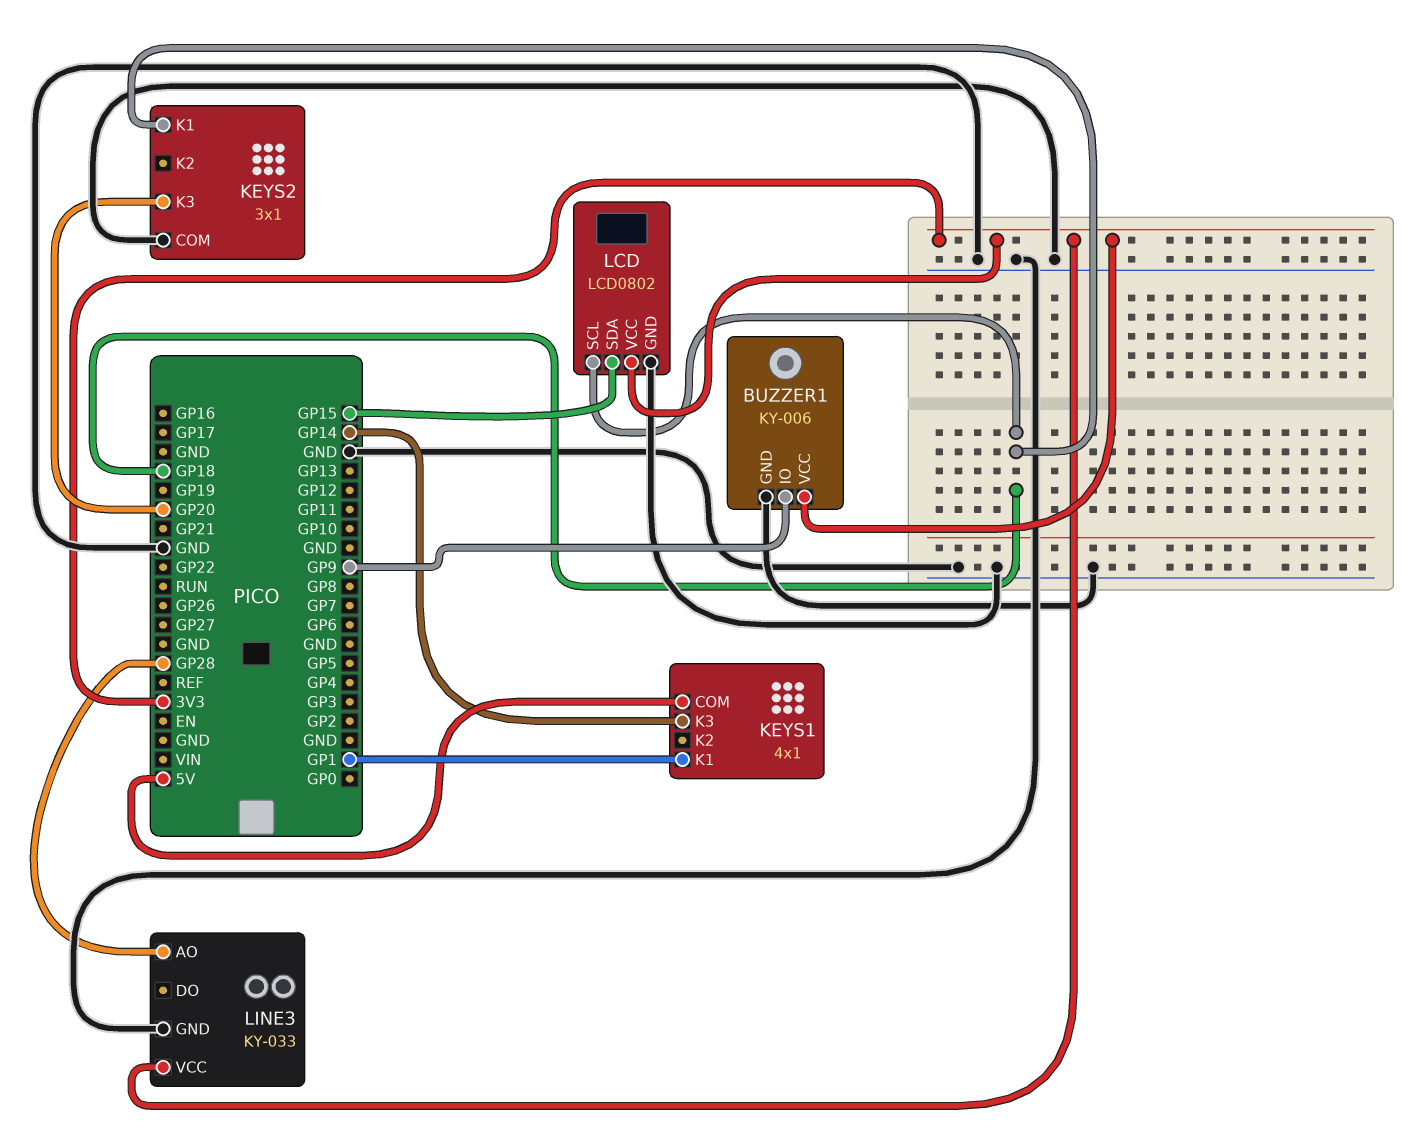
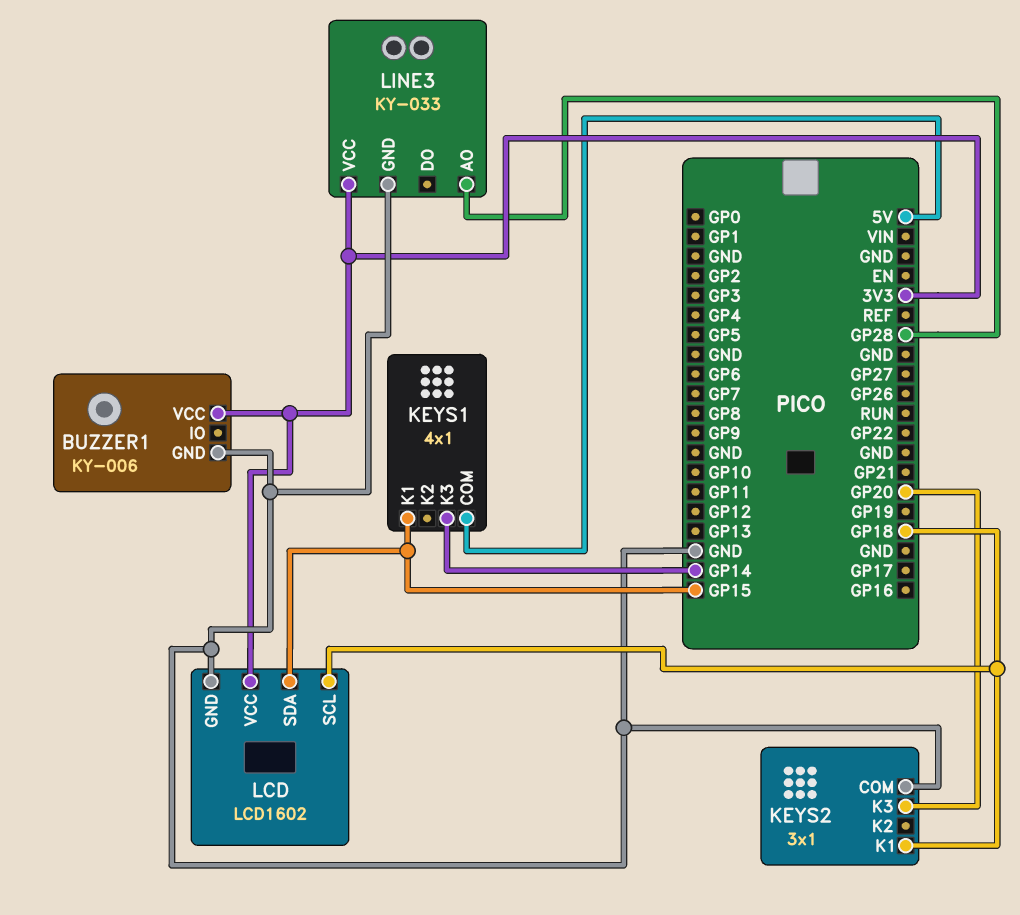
BUZZER1 pin IO: GP9 -> none
KEYS1 pin K1: GP1 -> GP15
LCD: LCD0802 -> LCD1602

